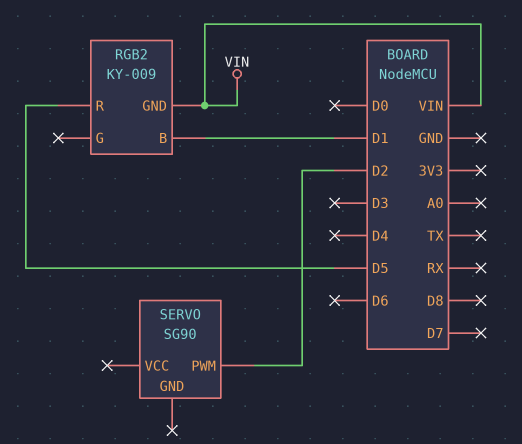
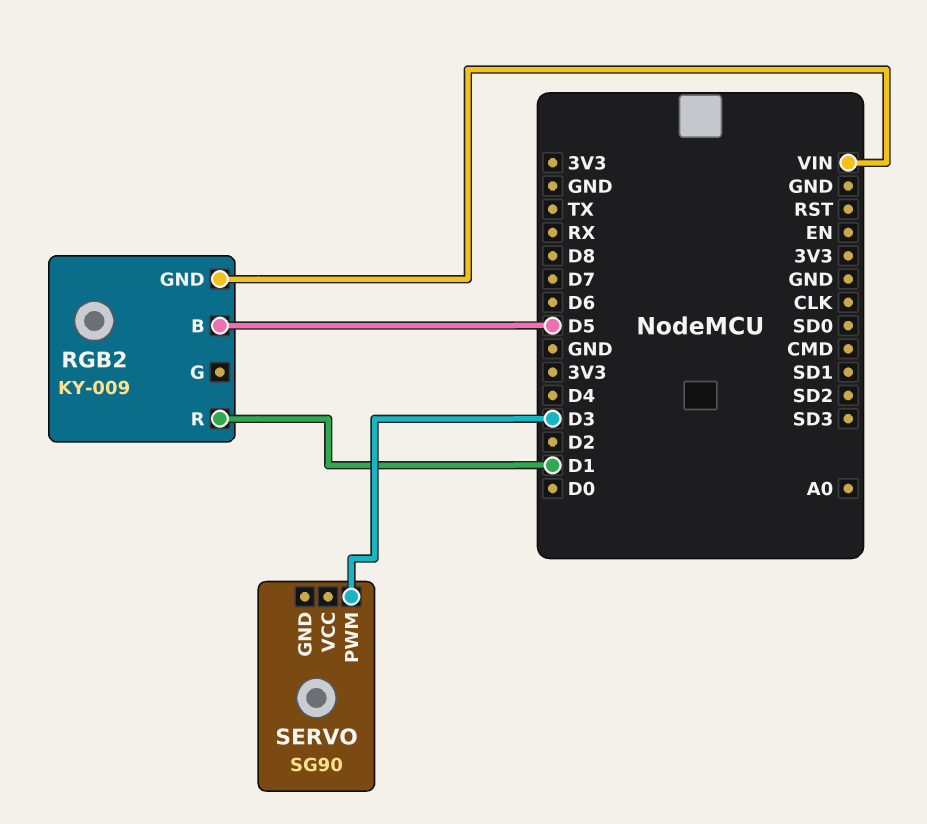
RGB2 pin B: D1 -> D5
RGB2 pin R: D5 -> D1
SERVO pin PWM: D2 -> D3

